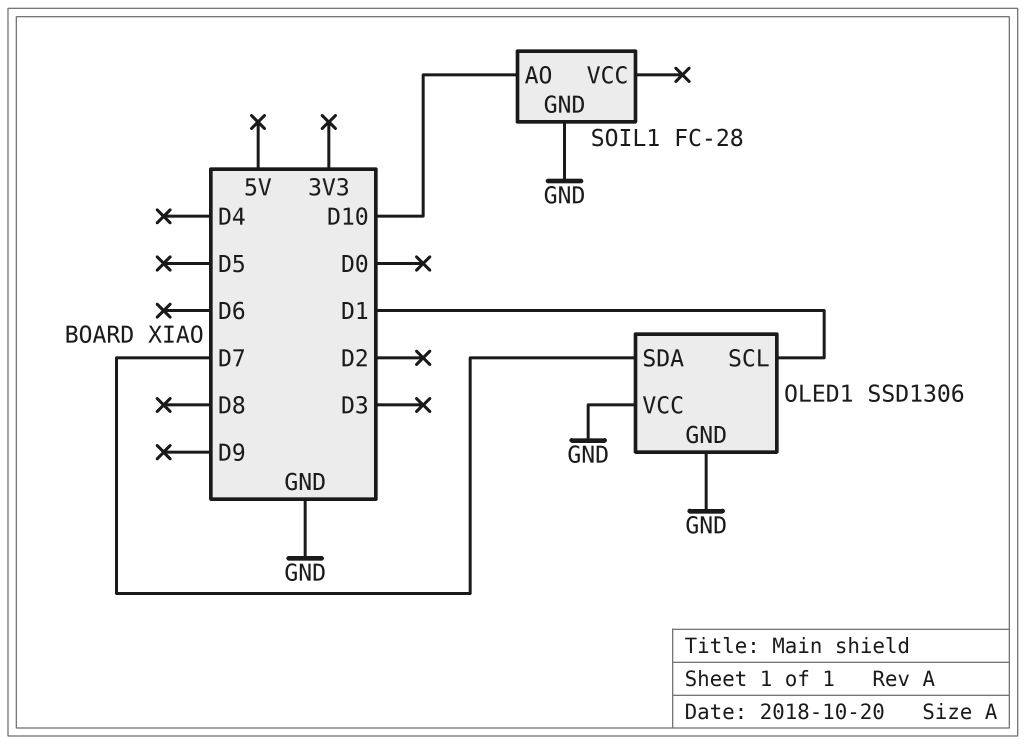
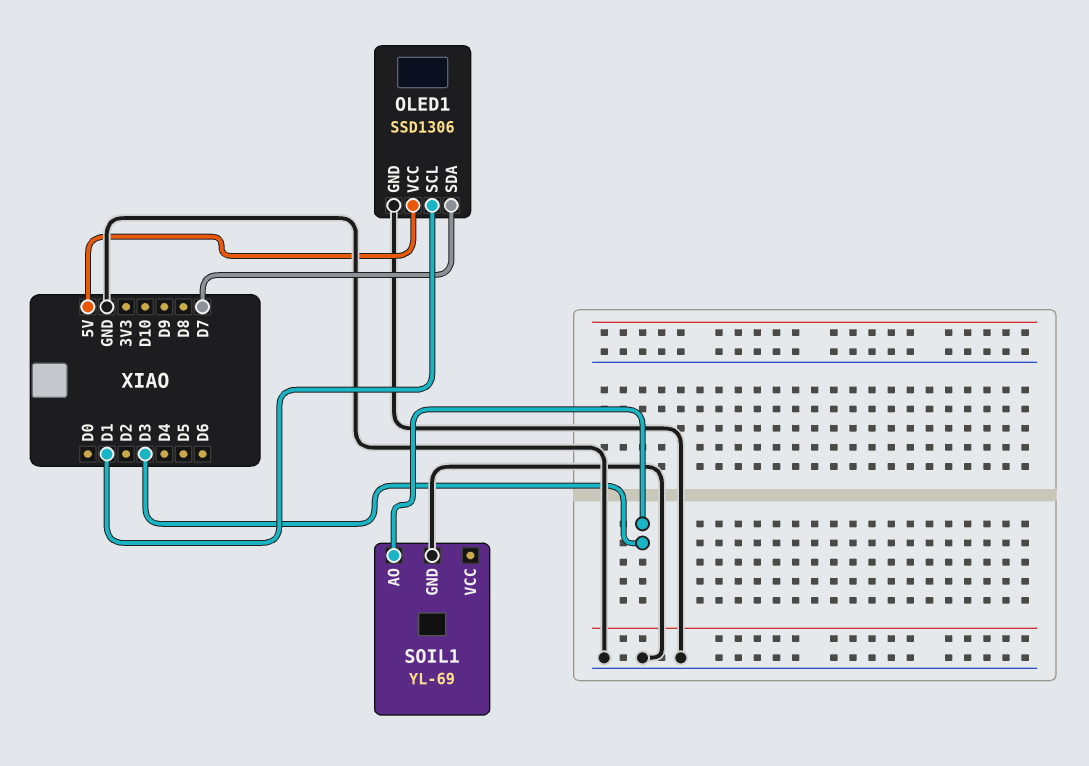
OLED1 pin VCC: GND -> 5V
SOIL1: FC-28 -> YL-69
SOIL1 pin AO: D10 -> D3

